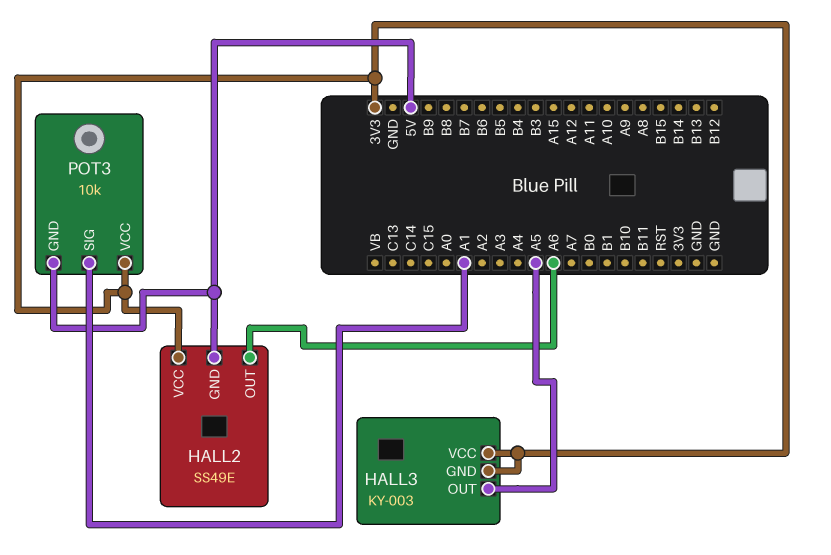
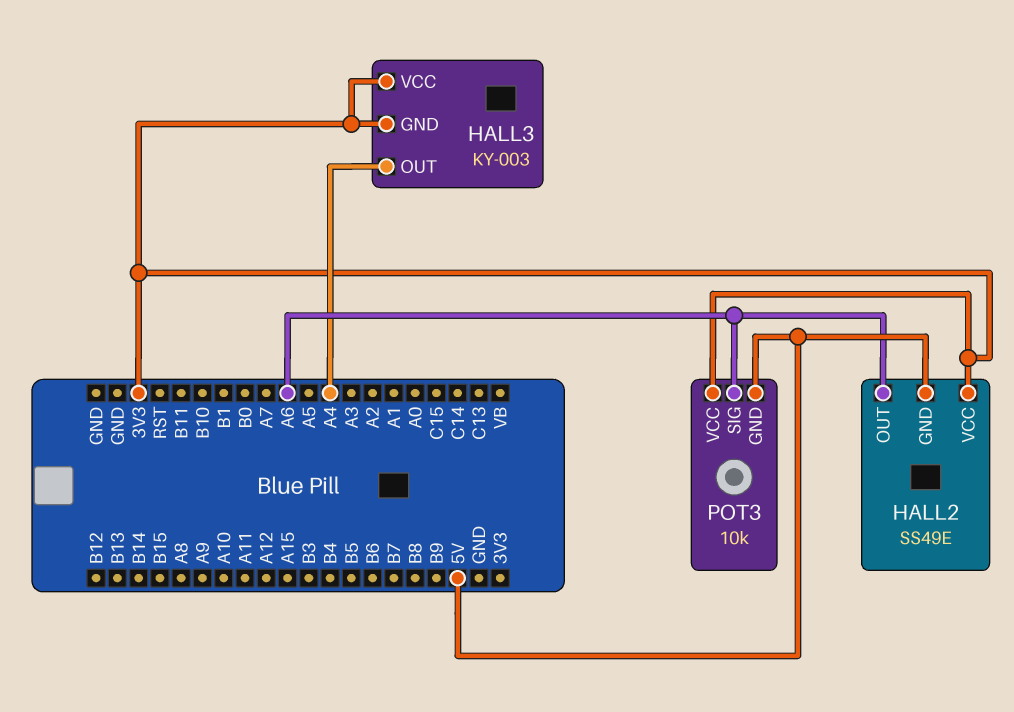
HALL3 pin OUT: A5 -> A4
POT3 pin SIG: A1 -> A6

